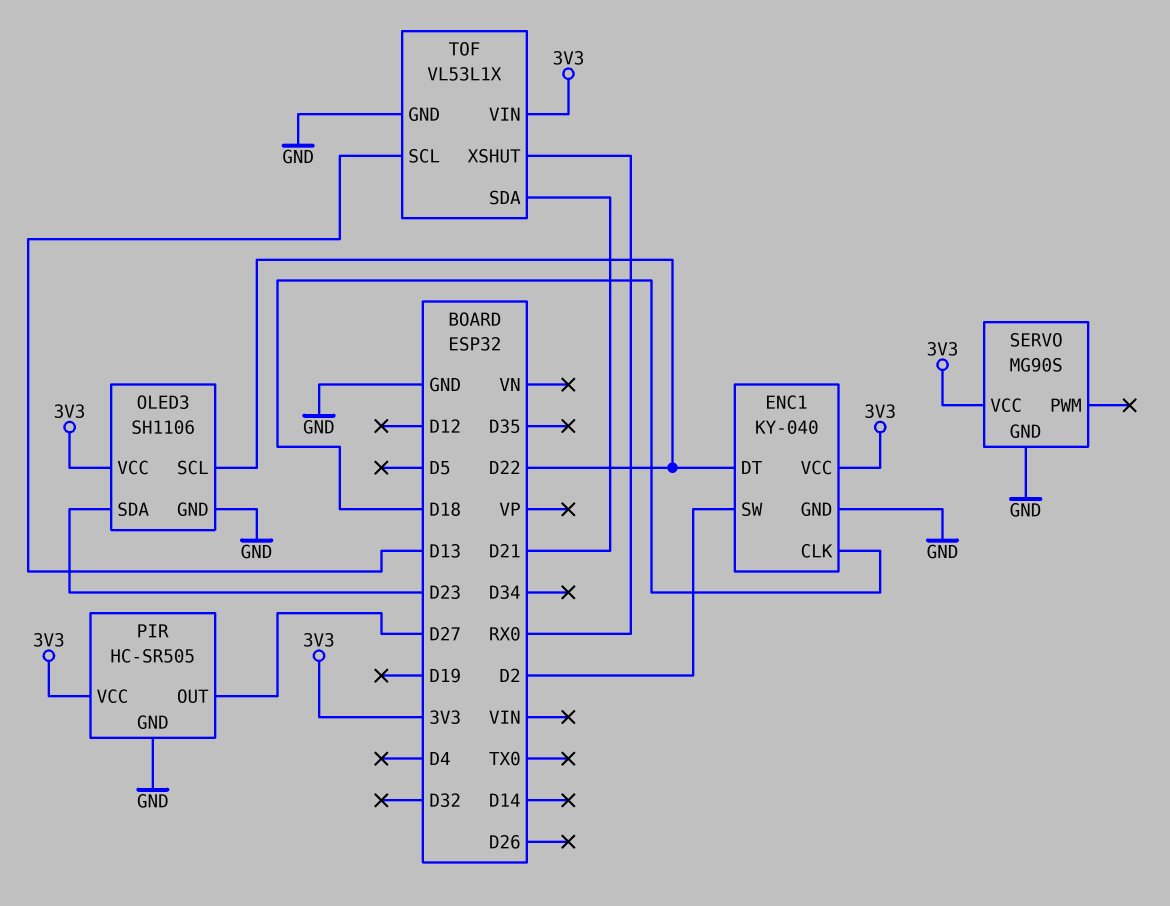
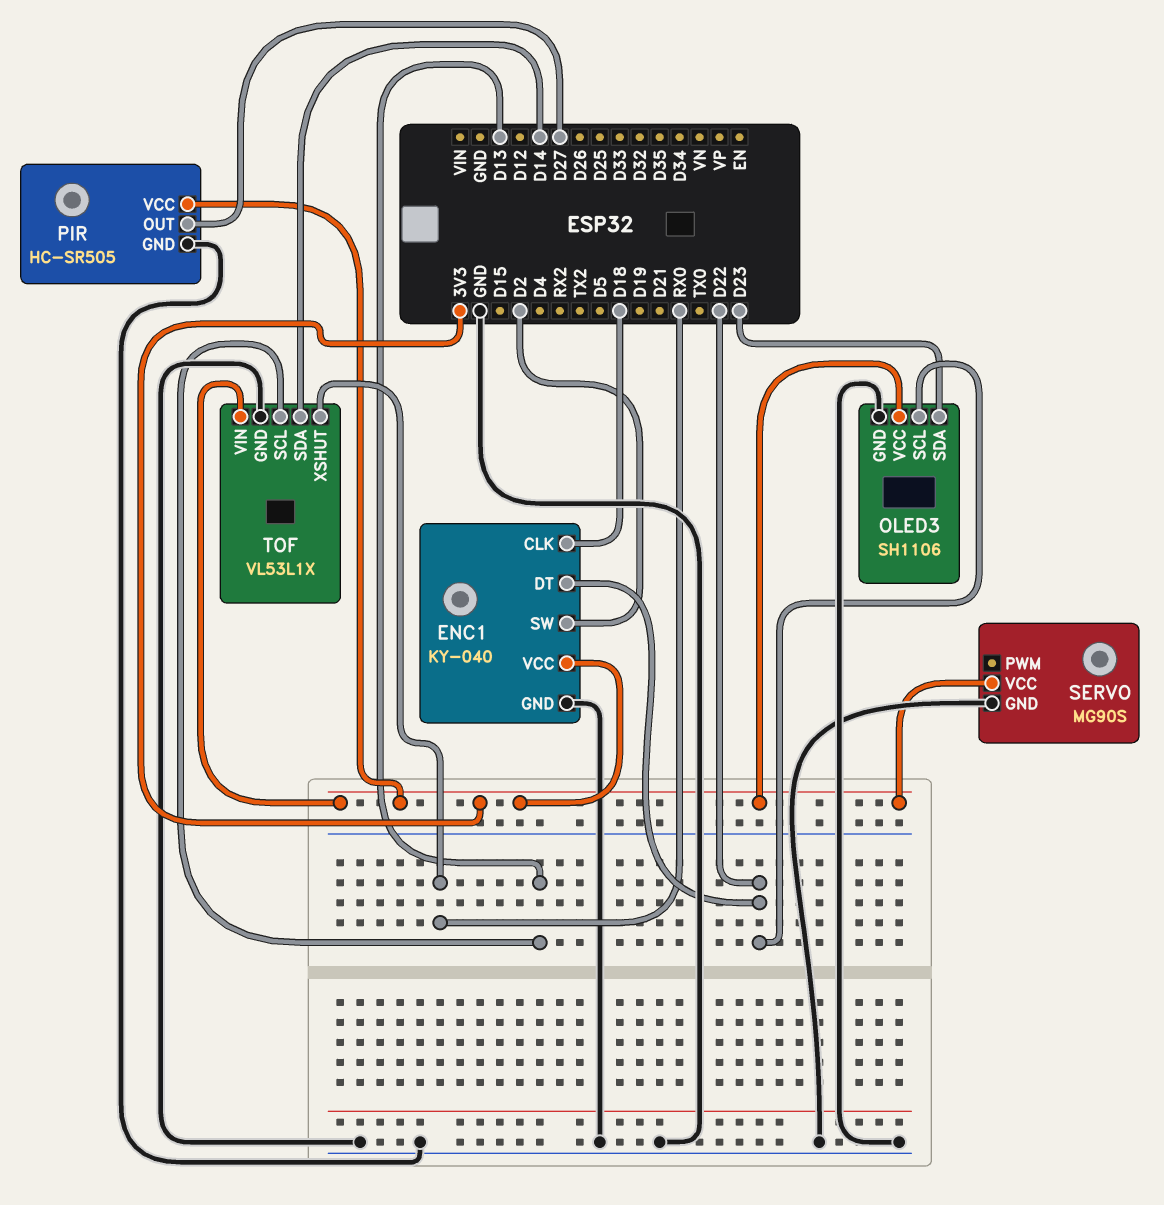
TOF pin SDA: D21 -> D14

